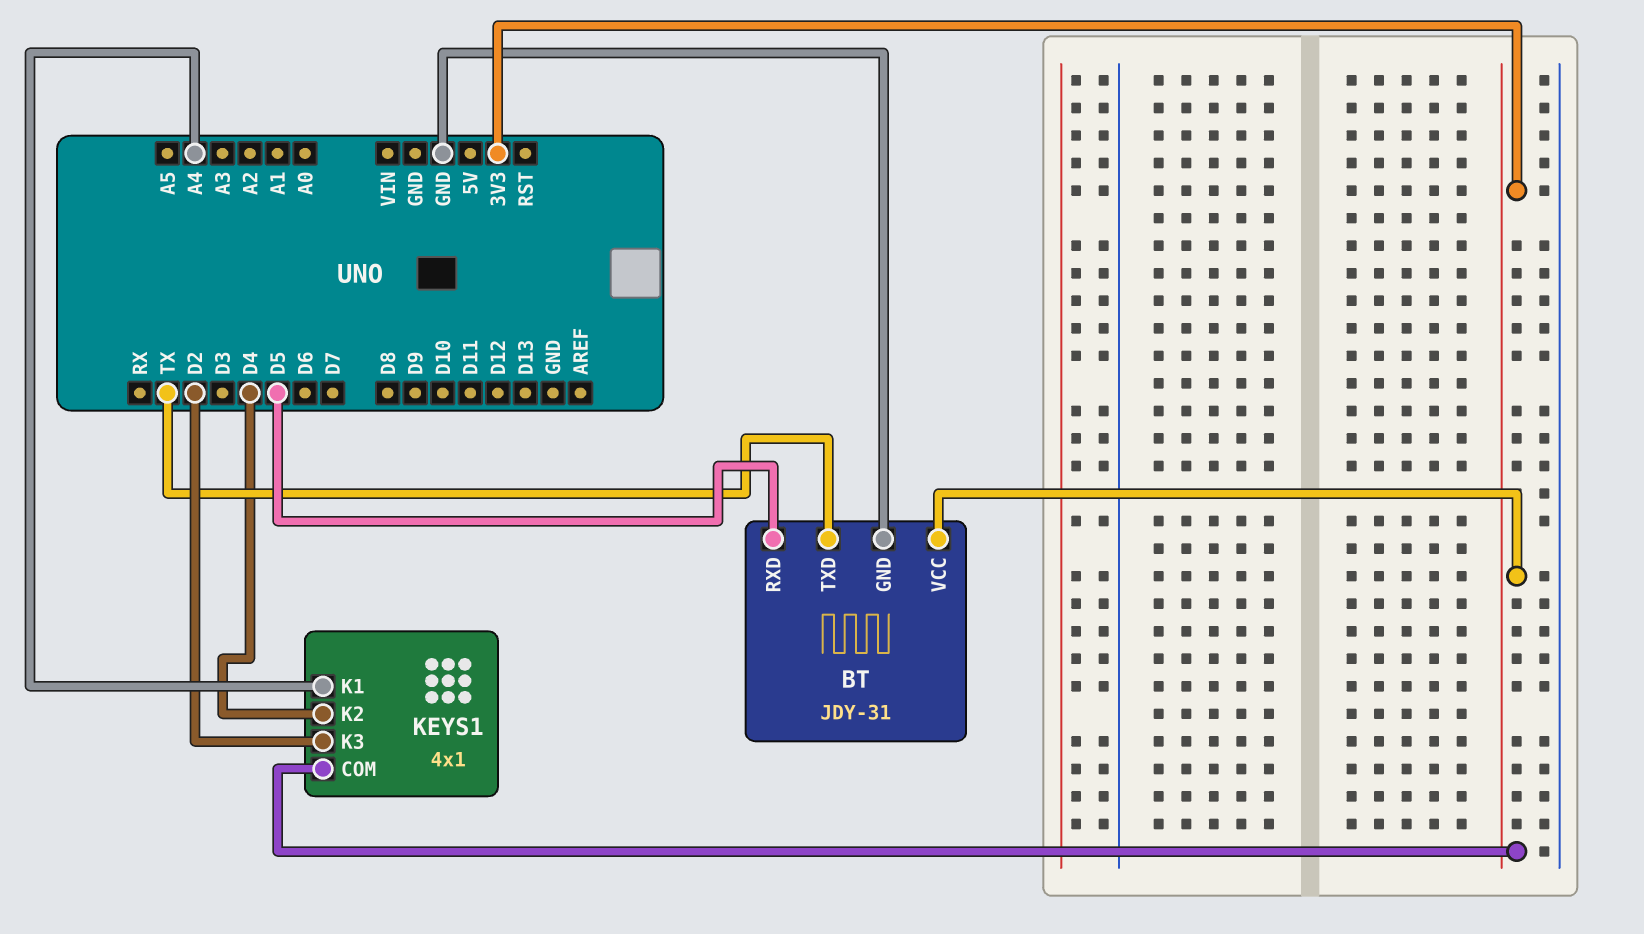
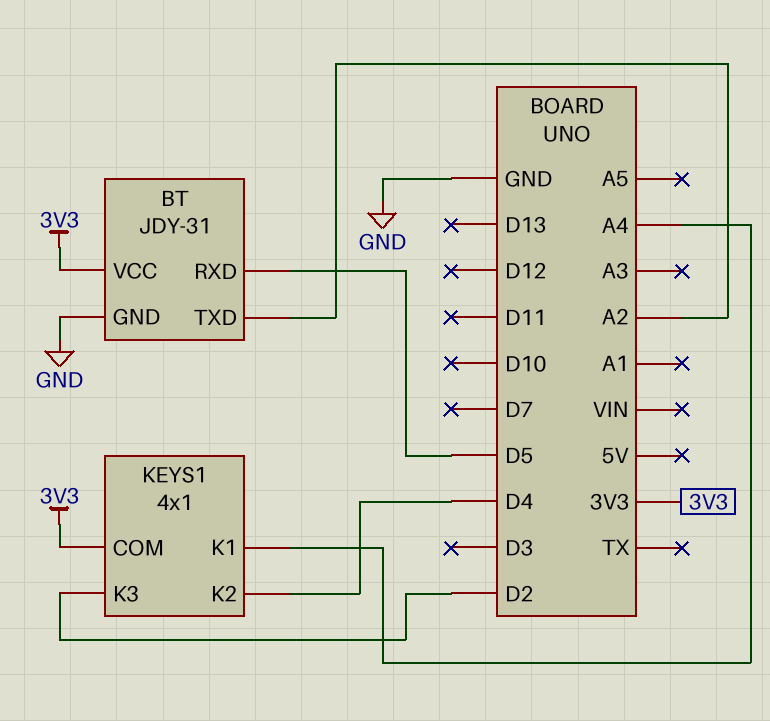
BT pin TXD: TX -> A2

